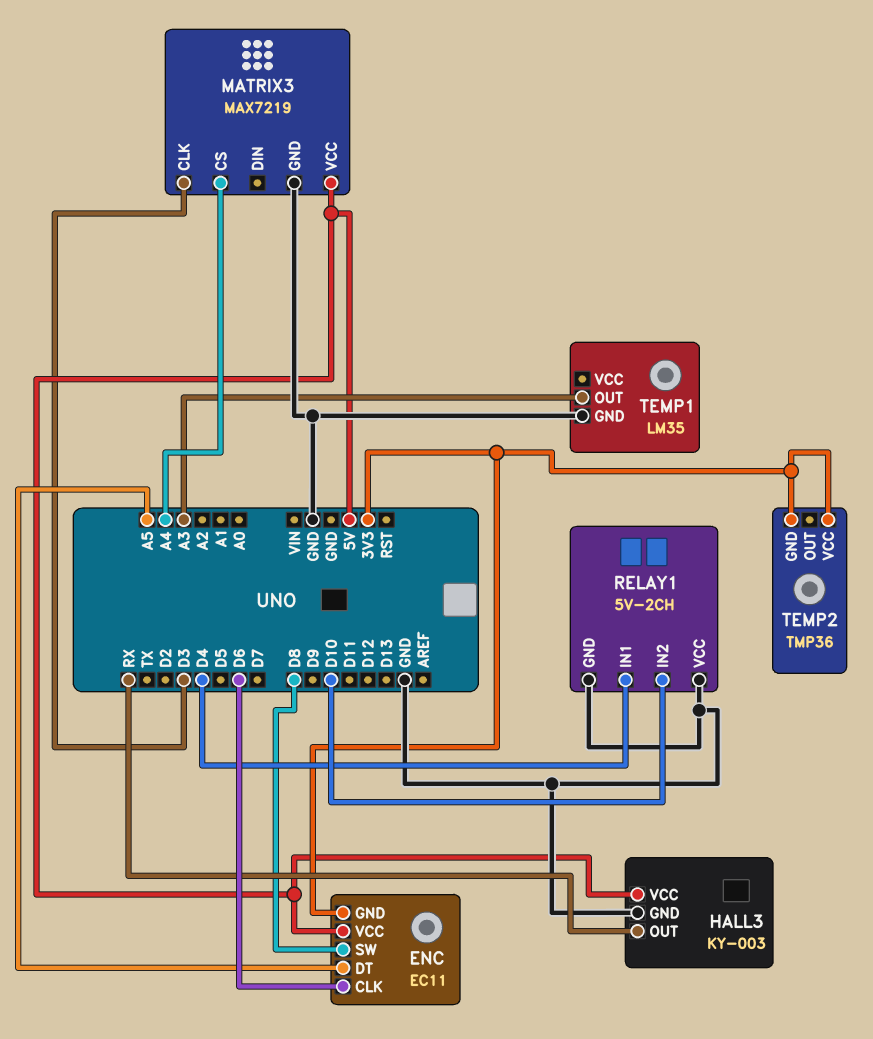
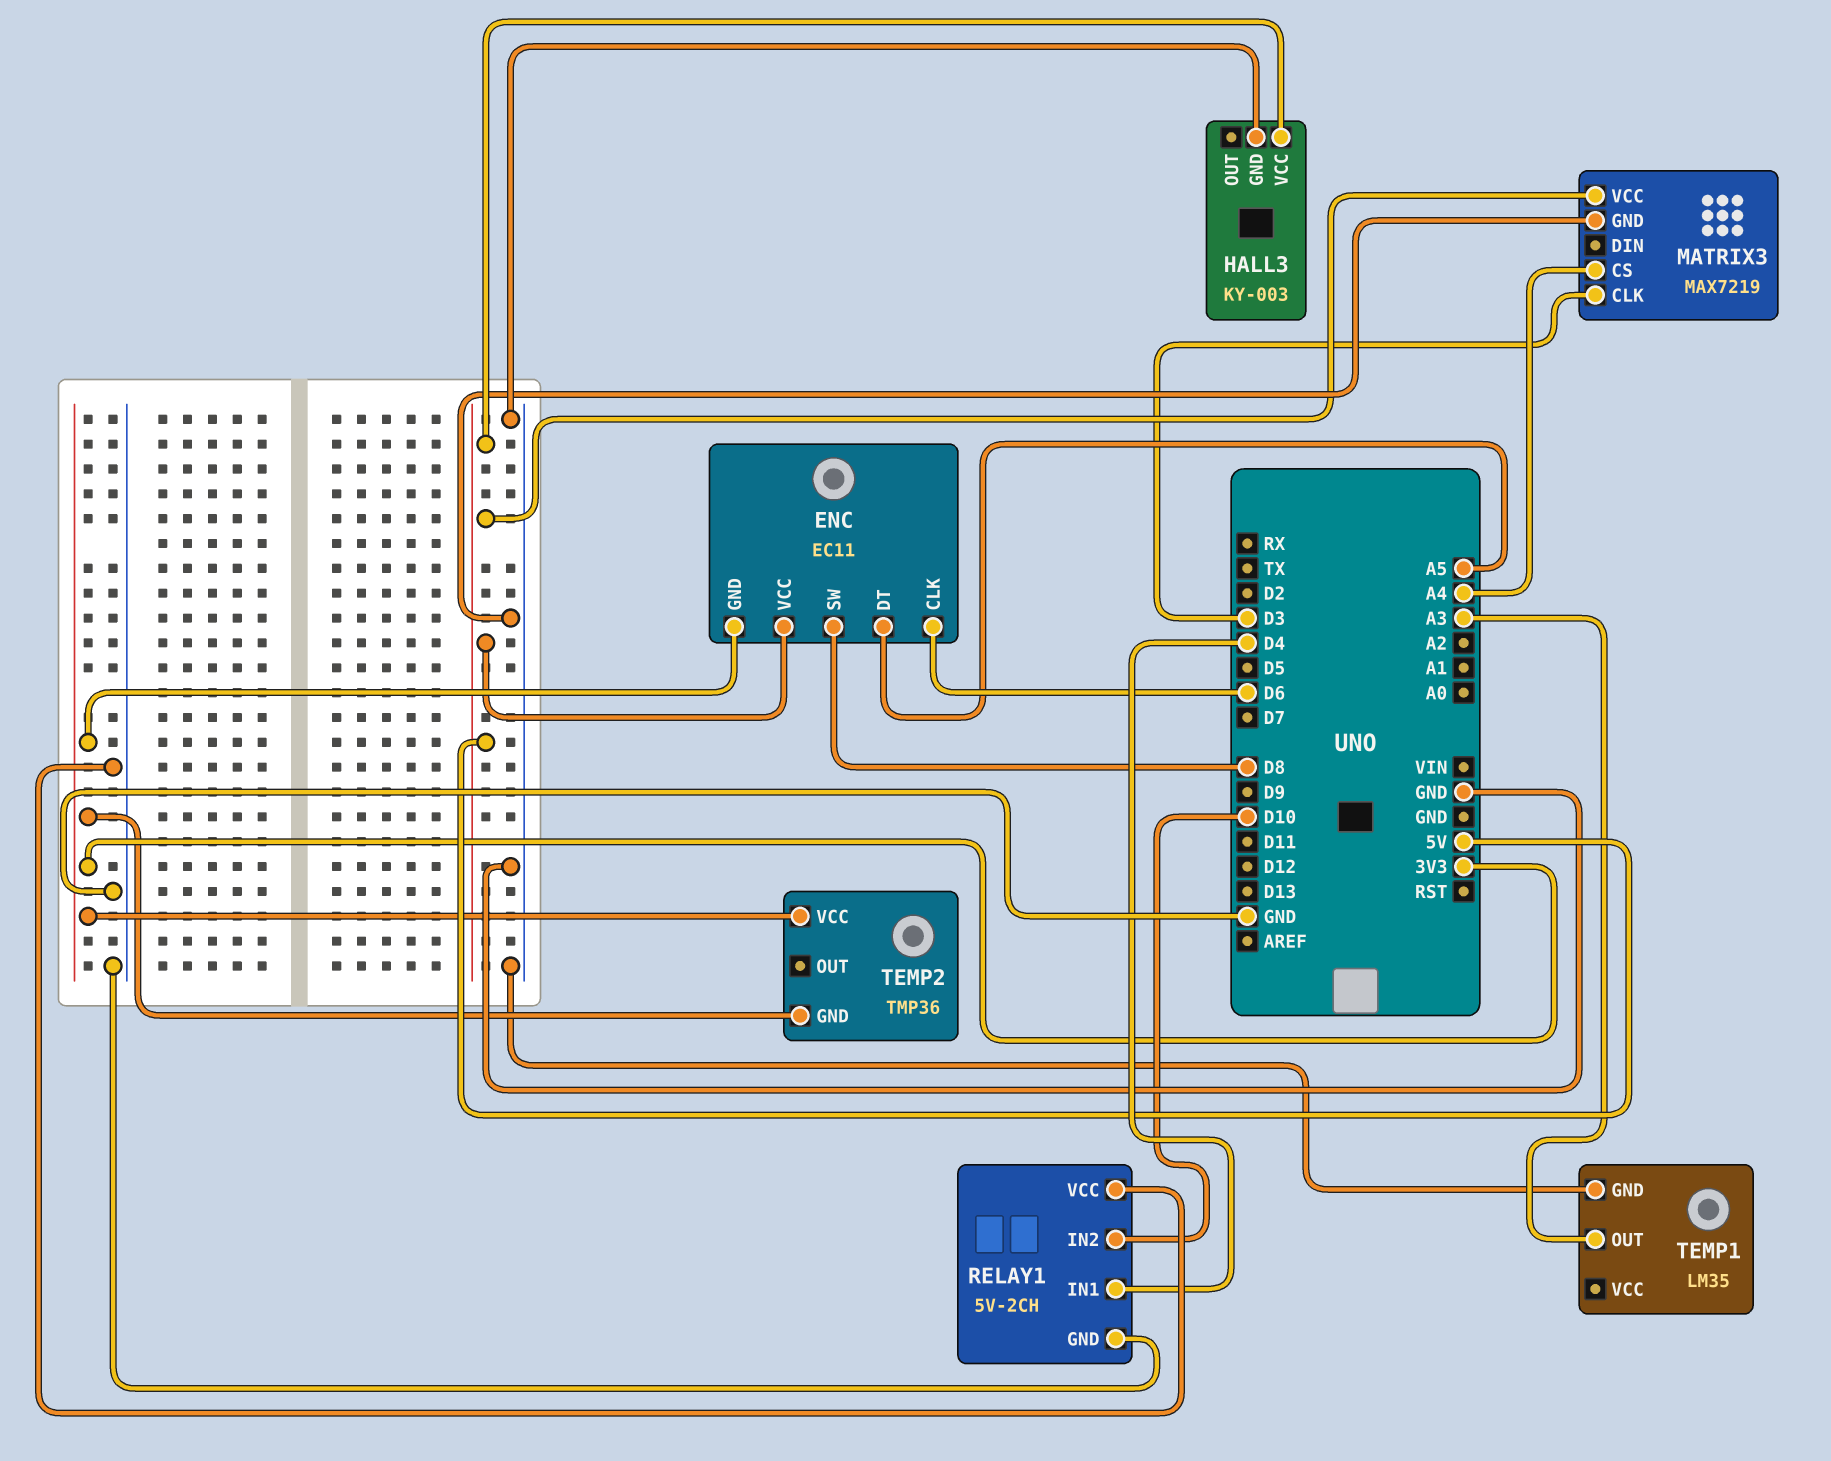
HALL3 pin OUT: RX -> none

